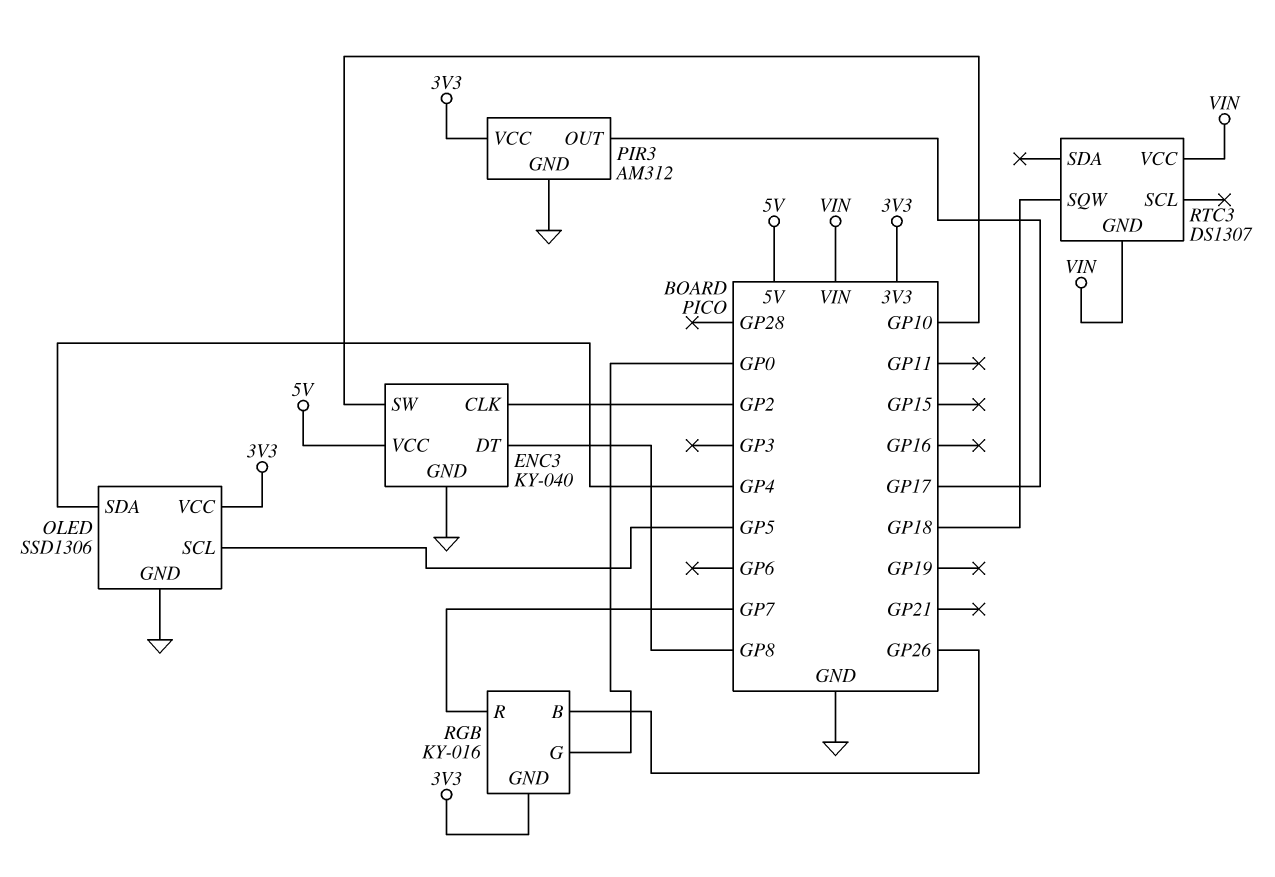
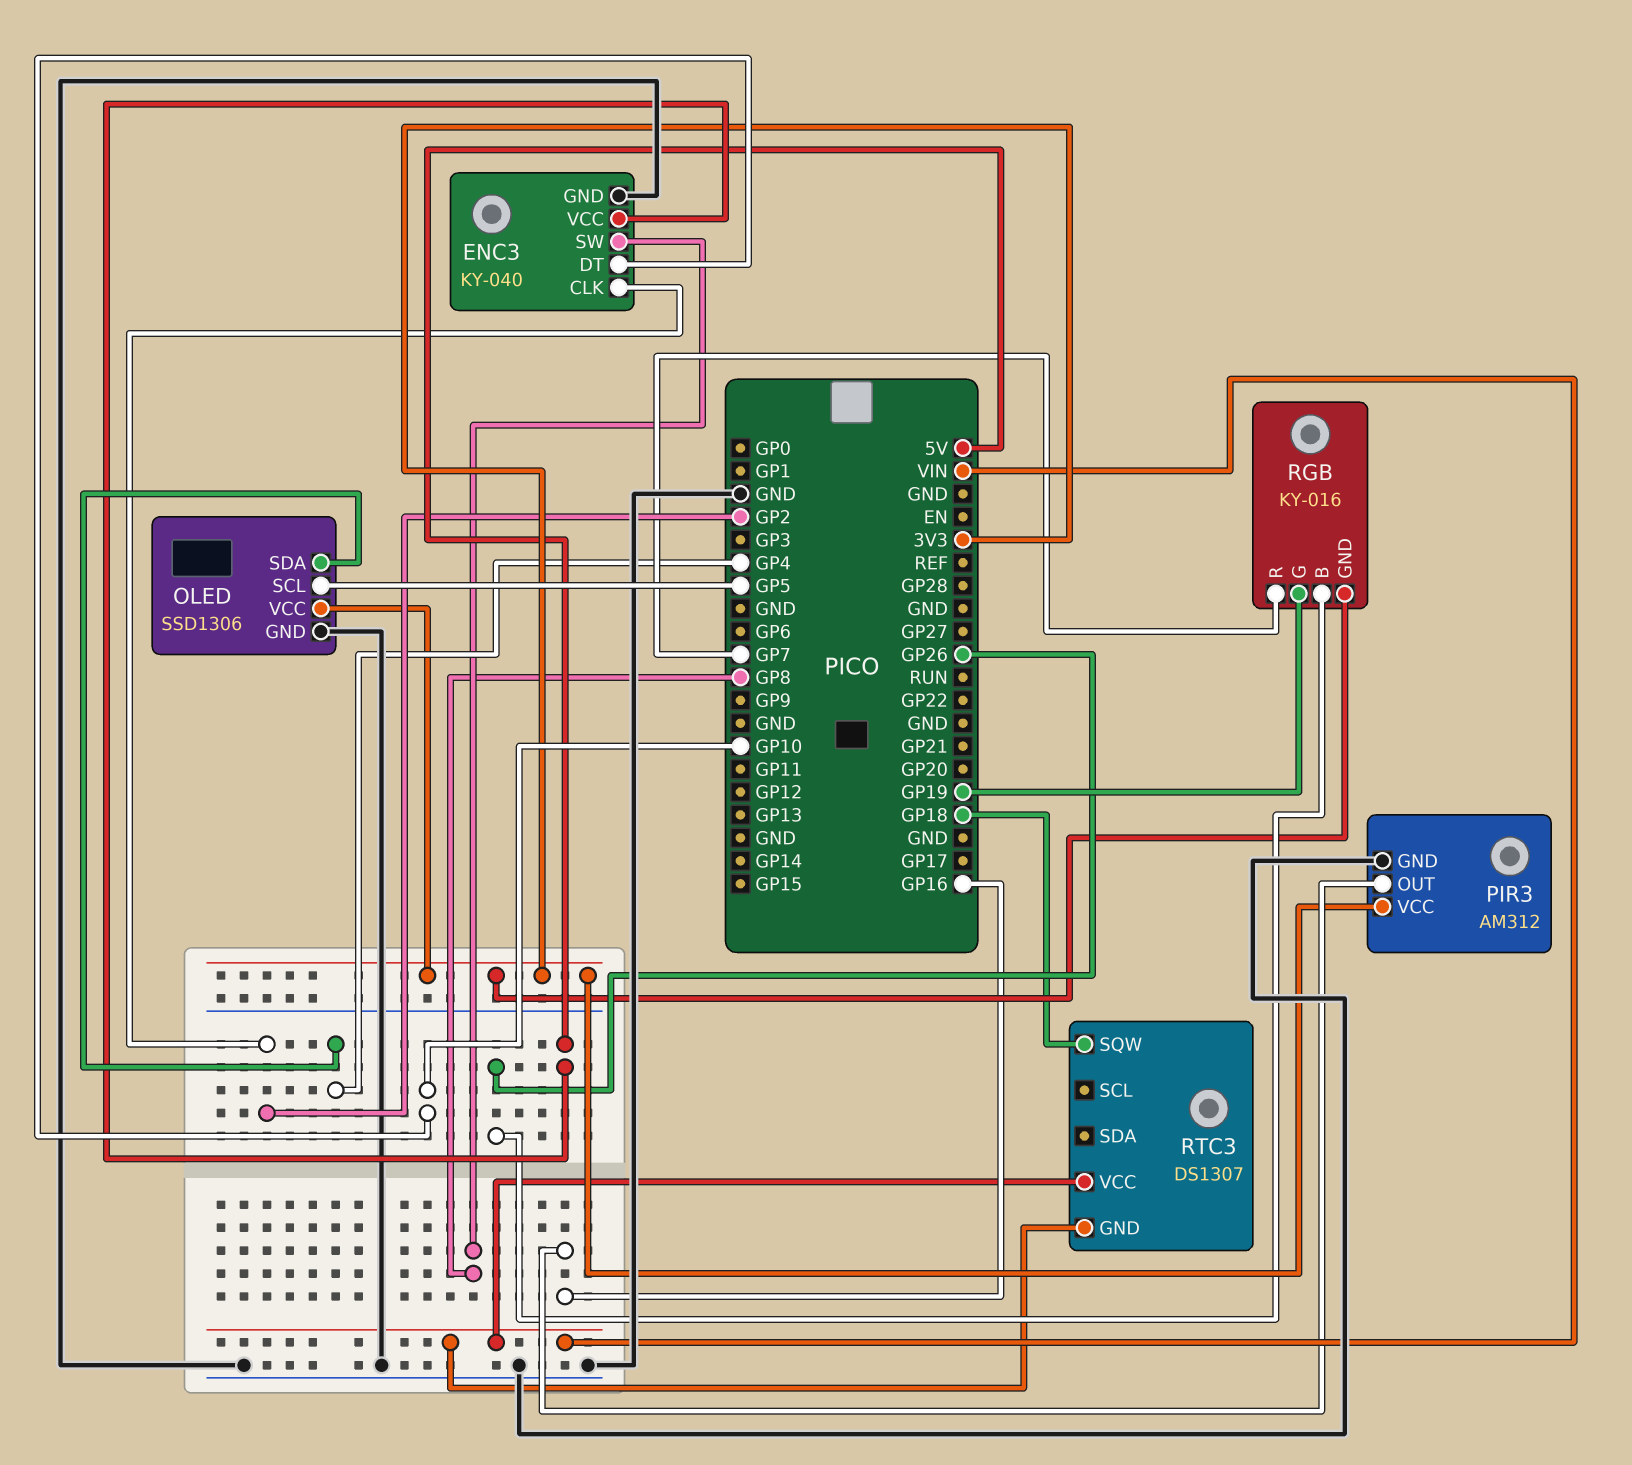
ENC3 pin DT: GP8 -> GP10
ENC3 pin SW: GP10 -> GP8
PIR3 pin OUT: GP17 -> GP16
RGB pin G: GP0 -> GP19

